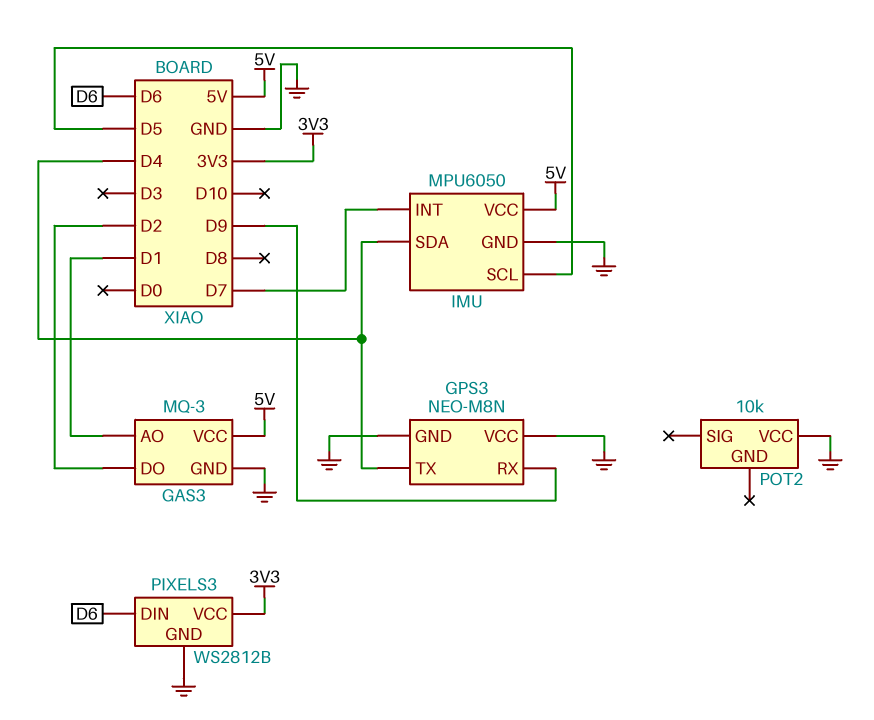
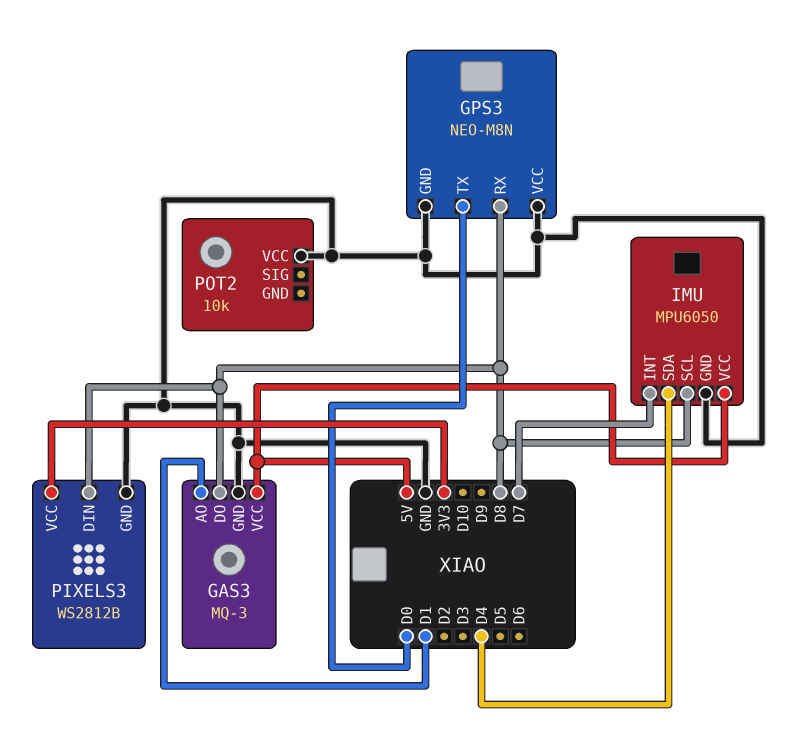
GAS3 pin DO: D2 -> D8
GPS3 pin RX: D9 -> D8
GPS3 pin TX: D4 -> D0
IMU pin SCL: D5 -> D8
PIXELS3 pin DIN: D6 -> D8

